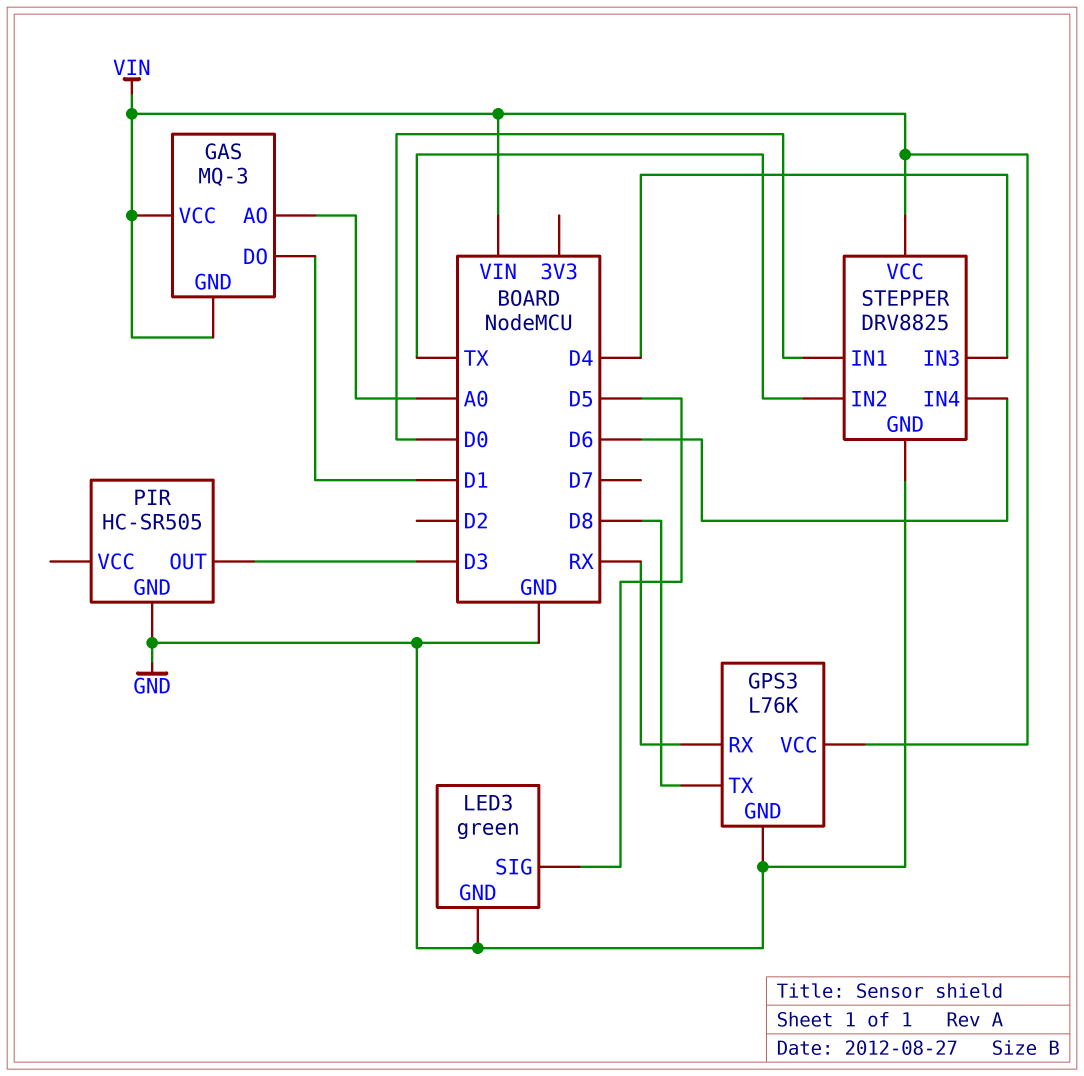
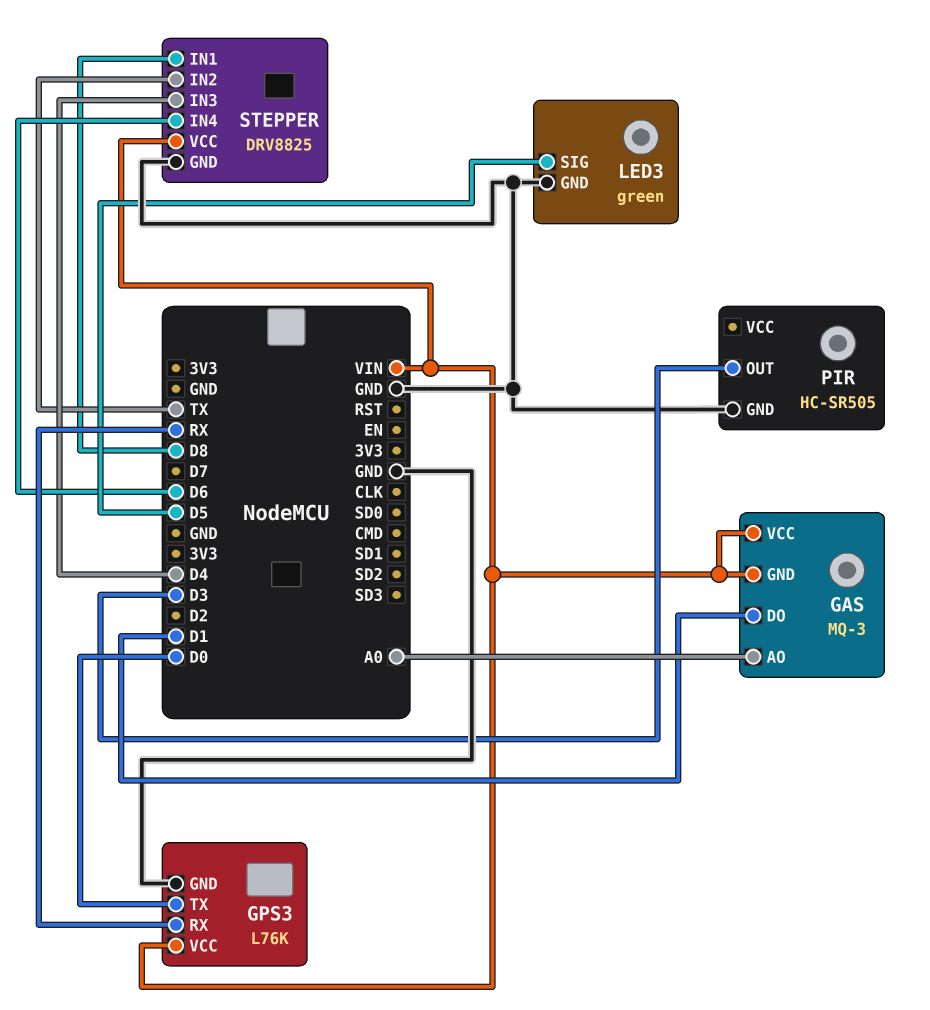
GPS3 pin TX: D8 -> D0
STEPPER pin IN1: D0 -> D8

